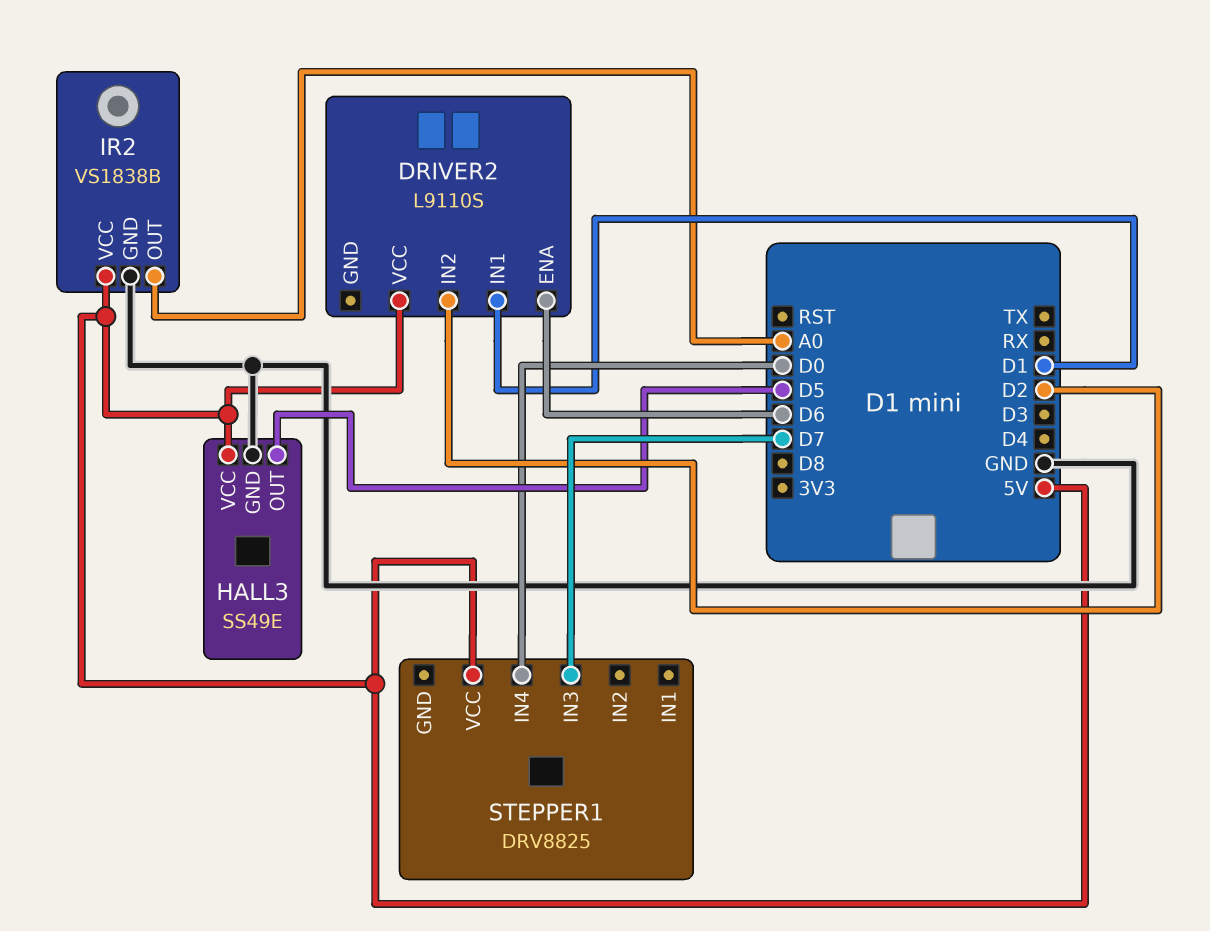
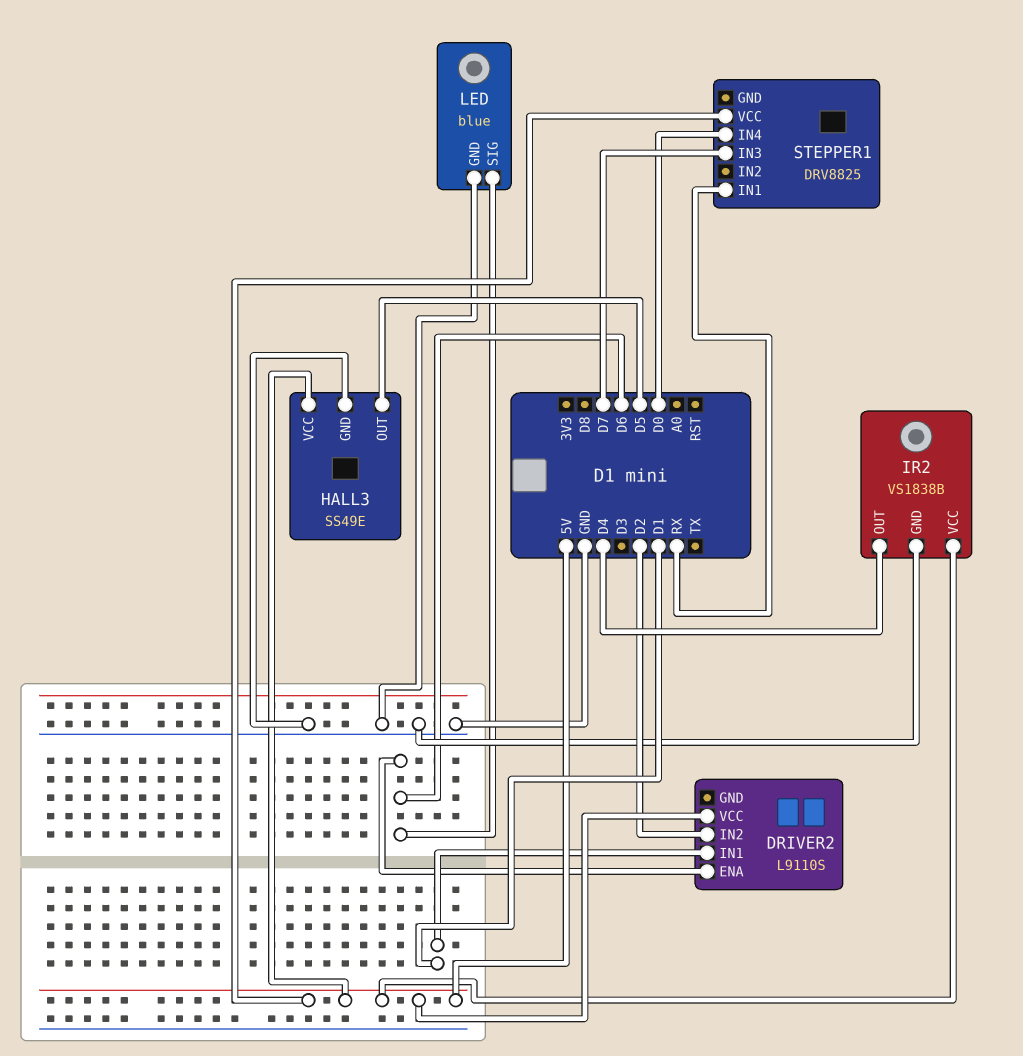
IR2 pin OUT: A0 -> D4
LED: none -> blue
LED pin GND: none -> GND
LED pin SIG: none -> D6
STEPPER1 pin IN1: none -> RX

